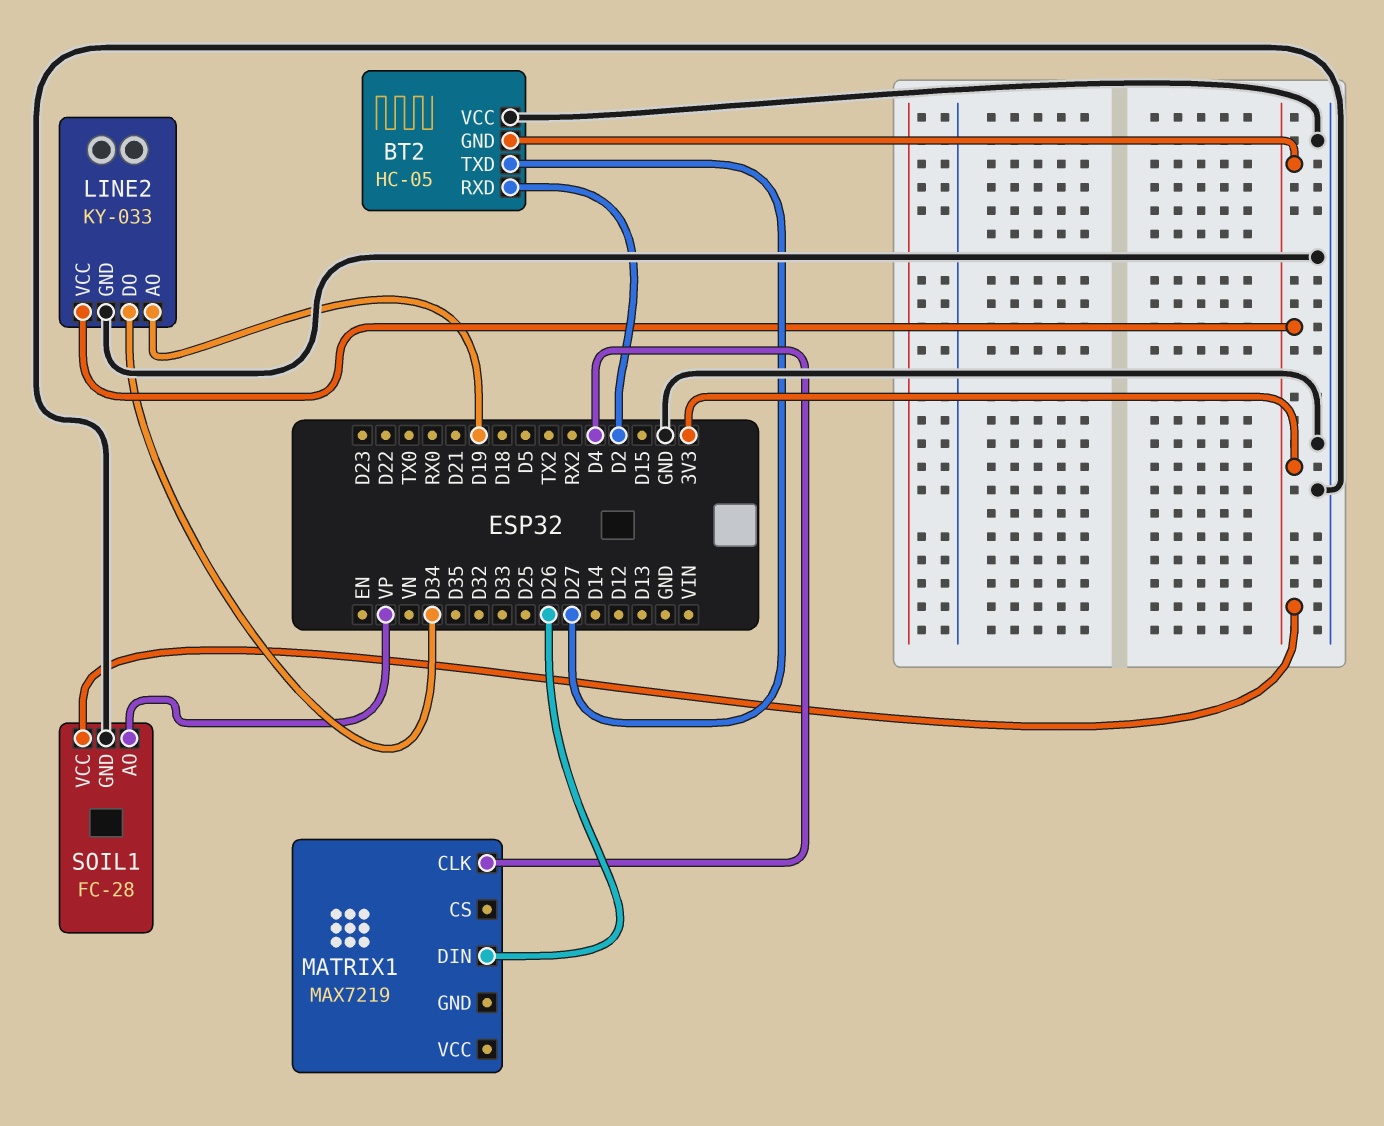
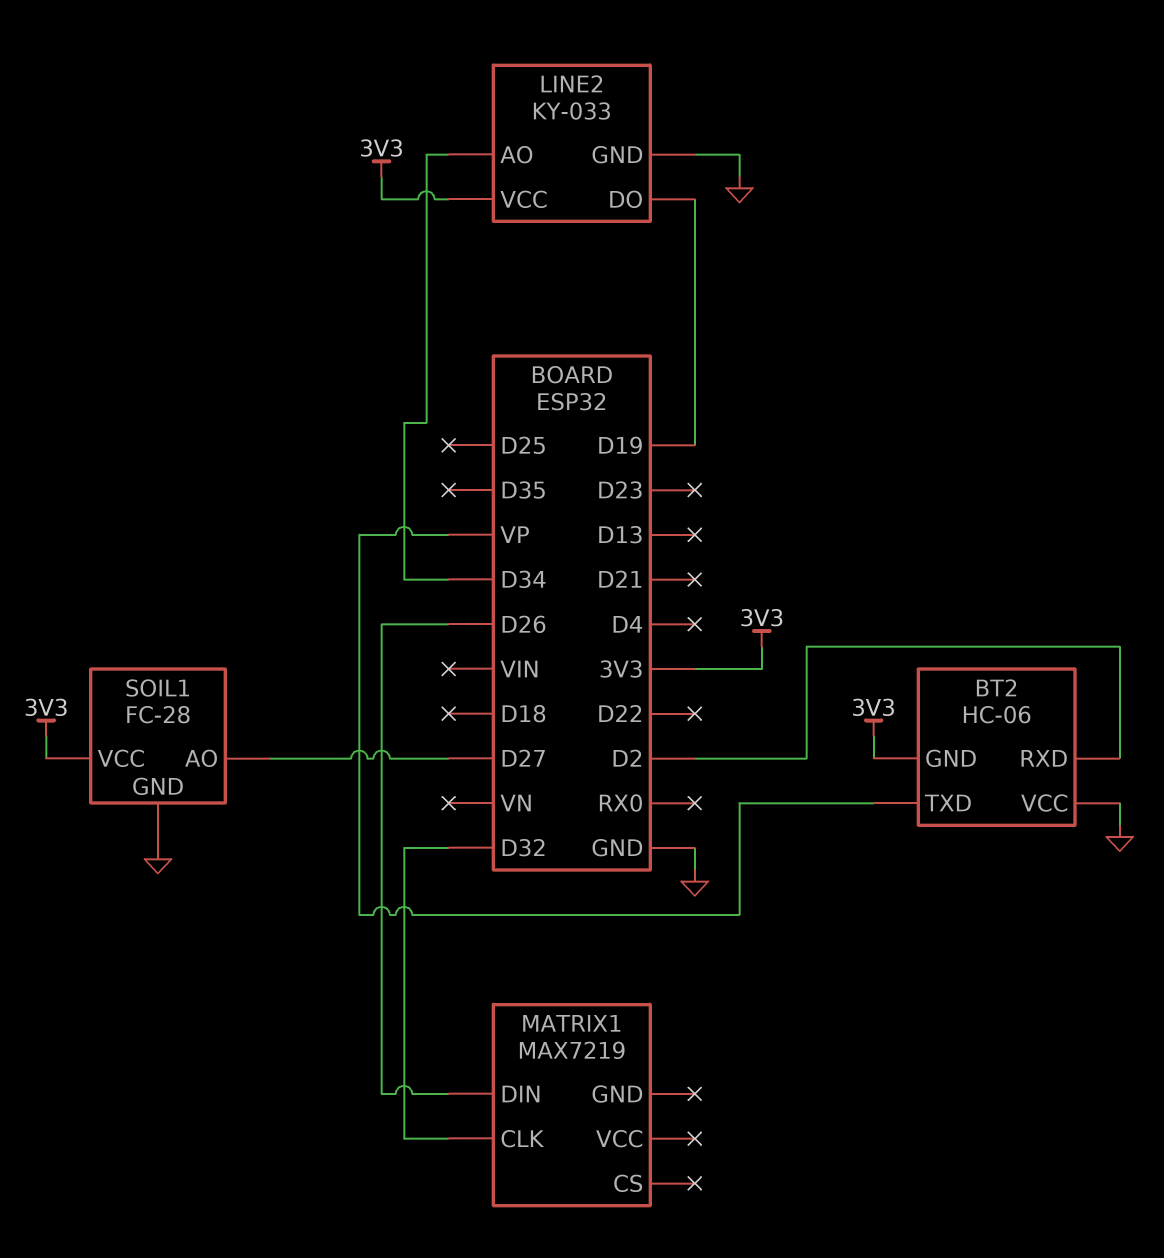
BT2: HC-05 -> HC-06
BT2 pin TXD: D27 -> VP
LINE2 pin AO: D19 -> D34
LINE2 pin DO: D34 -> D19
MATRIX1 pin CLK: D4 -> D32
SOIL1 pin AO: VP -> D27

